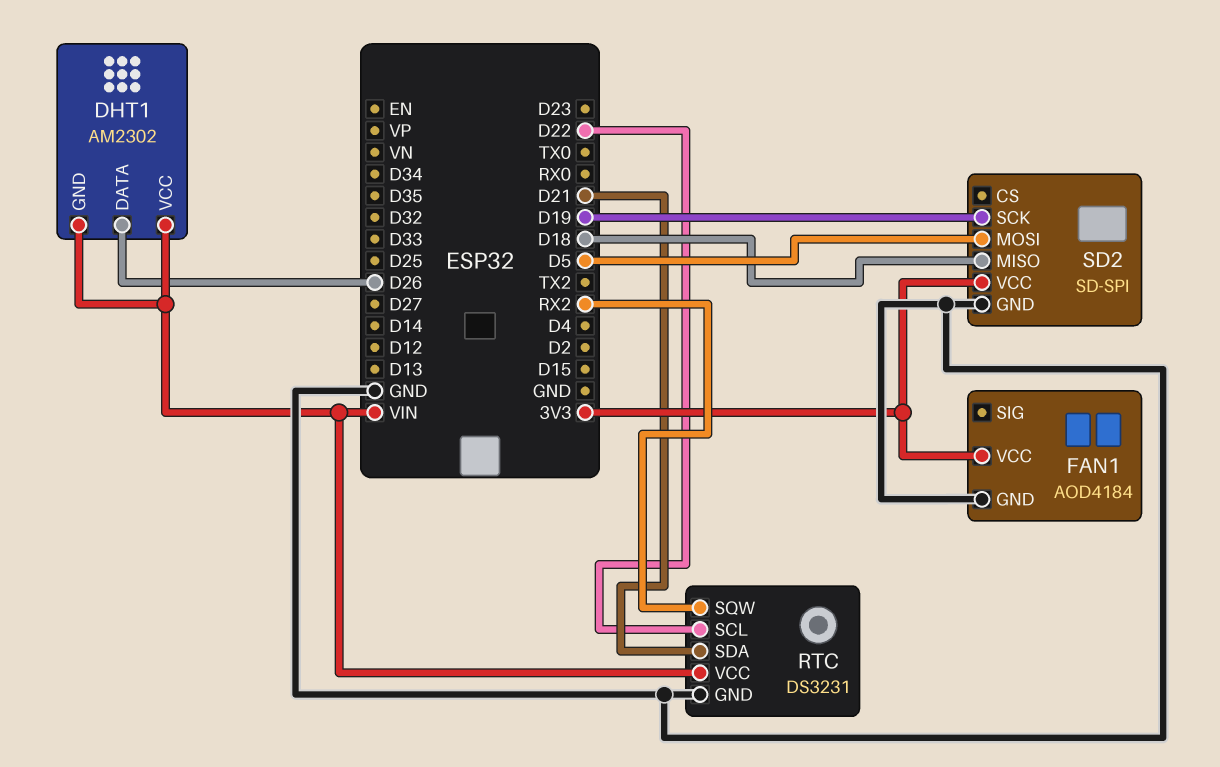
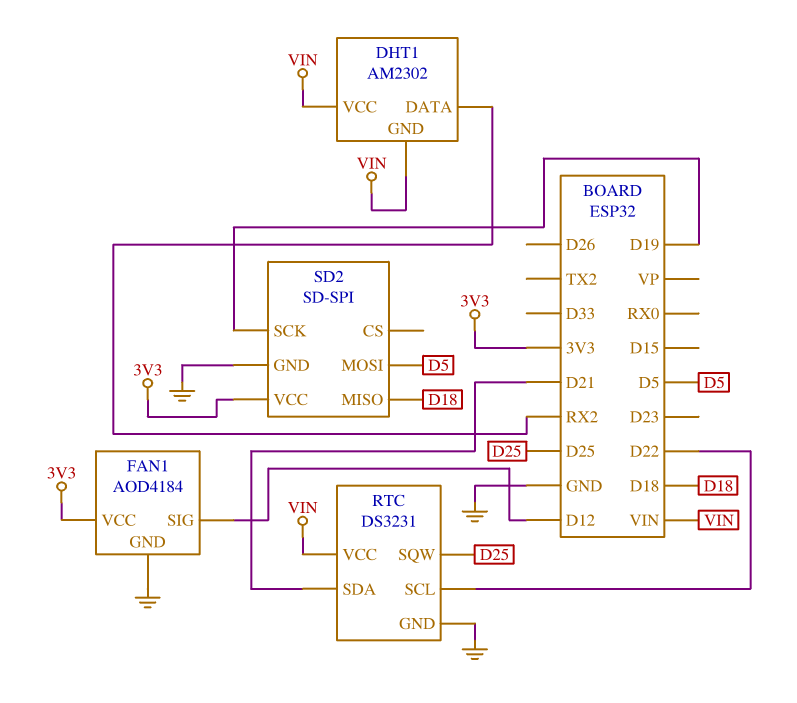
DHT1 pin DATA: D26 -> RX2
FAN1 pin SIG: none -> D12
RTC pin SQW: RX2 -> D25

